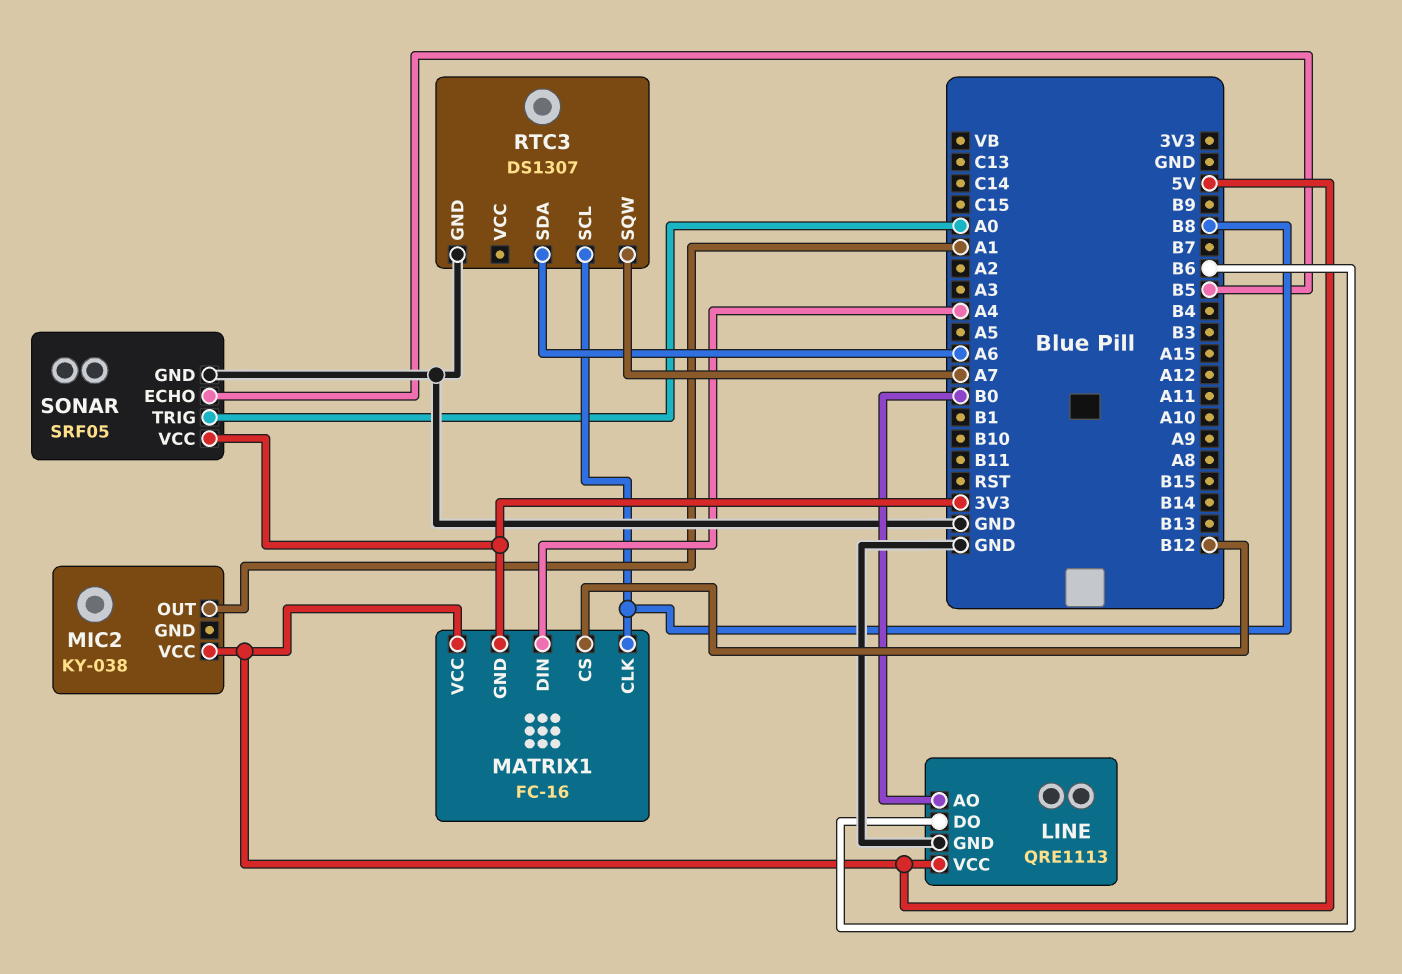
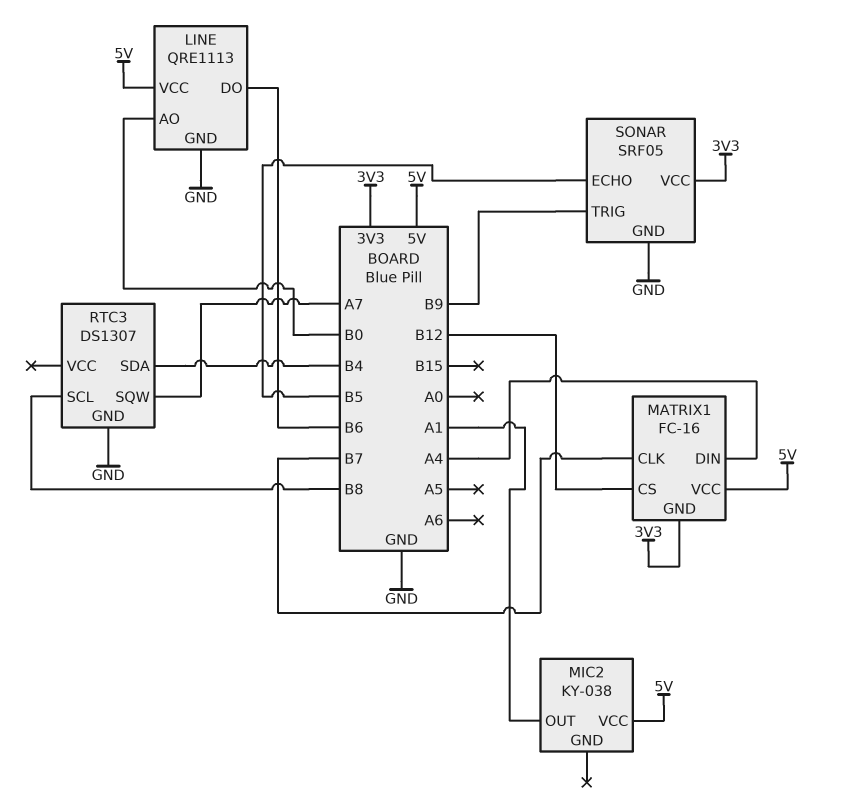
MATRIX1 pin CLK: B8 -> B7
RTC3 pin SDA: A6 -> B4
SONAR pin TRIG: A0 -> B9

